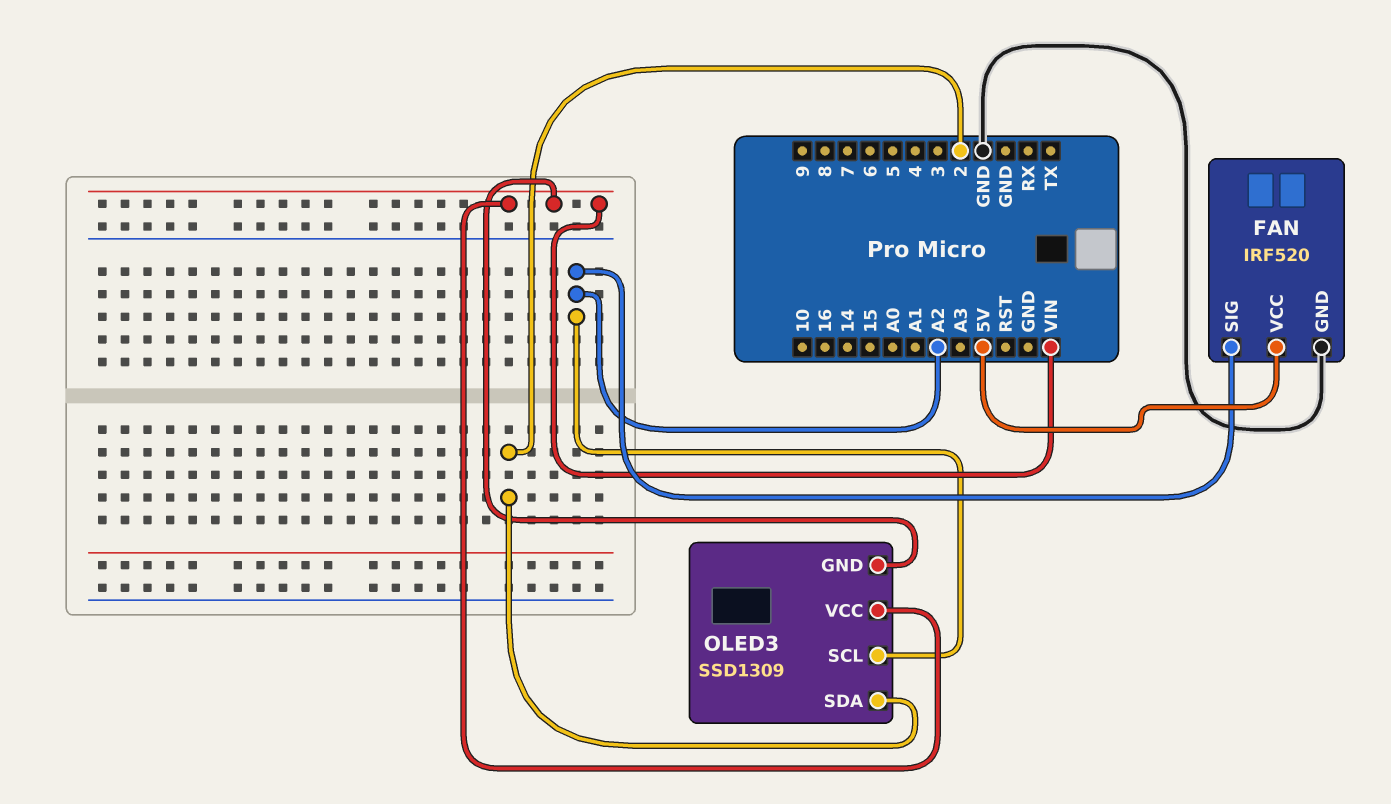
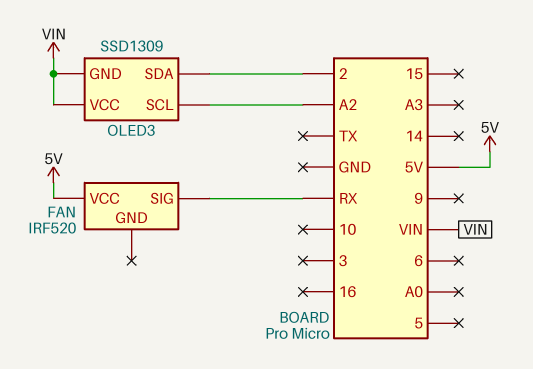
FAN pin GND: GND -> none
FAN pin SIG: A2 -> RX

